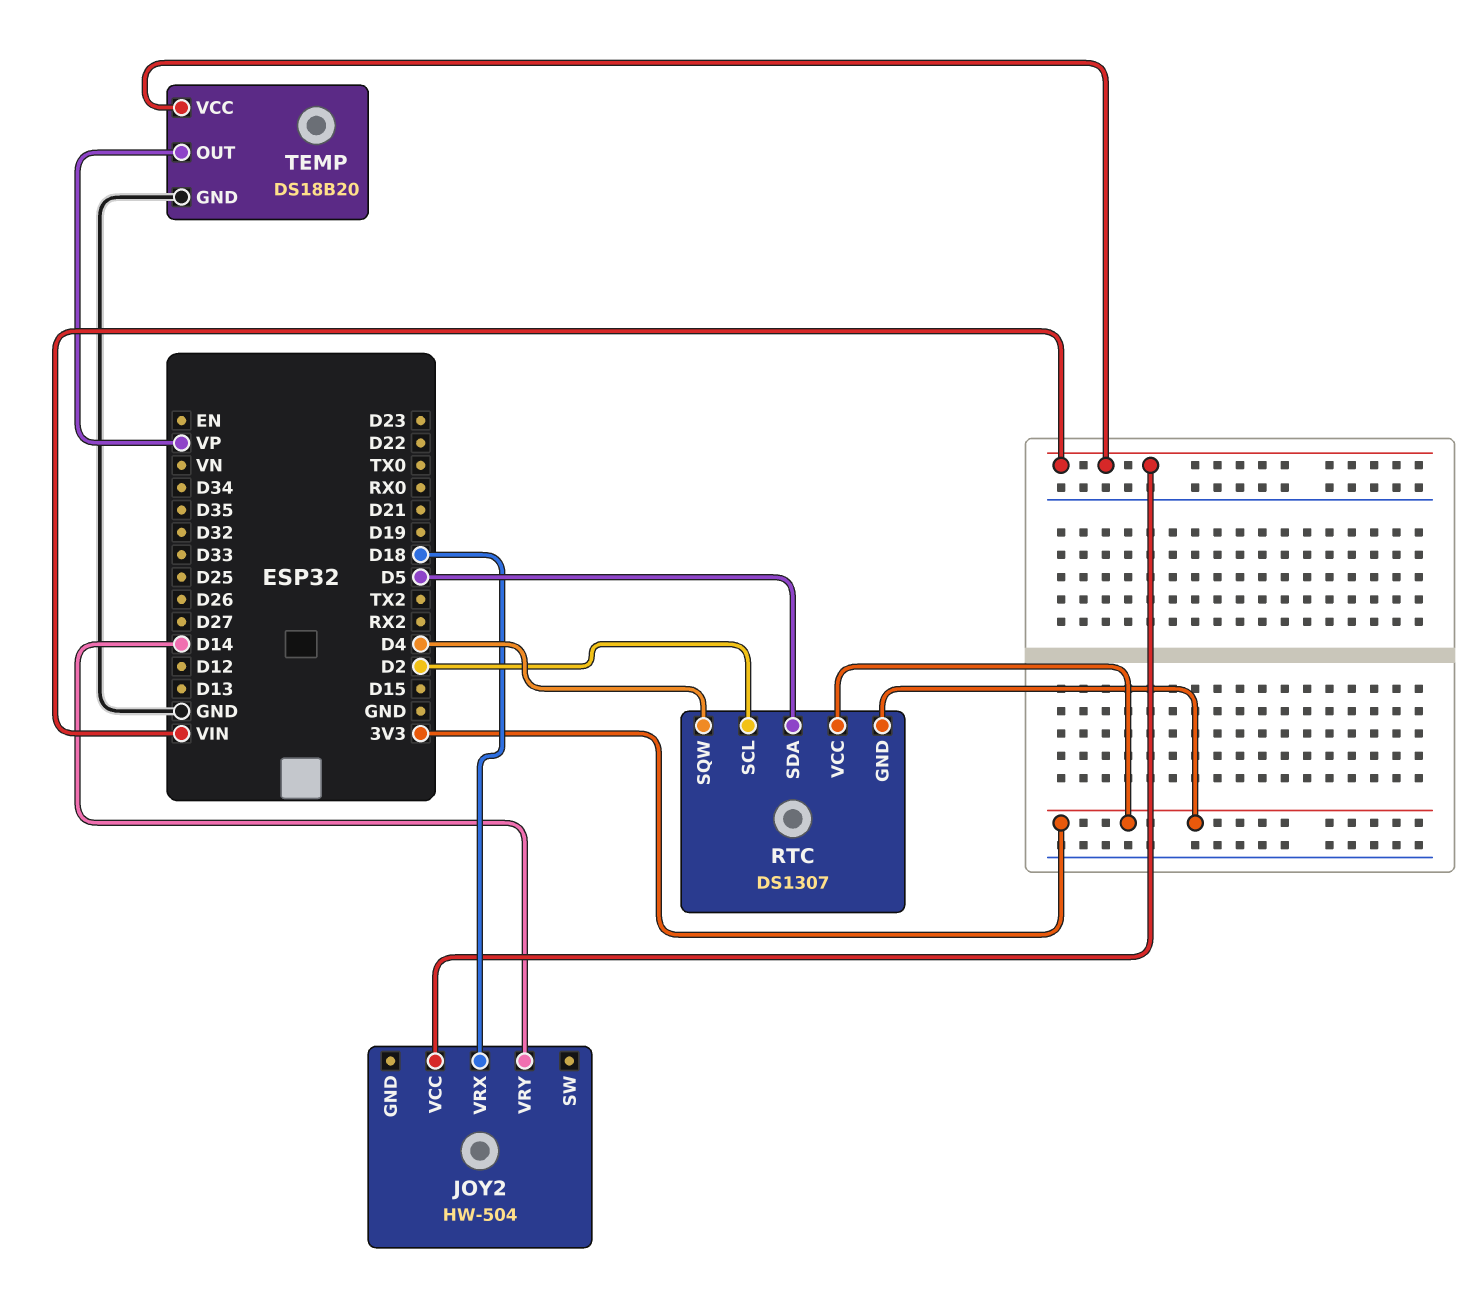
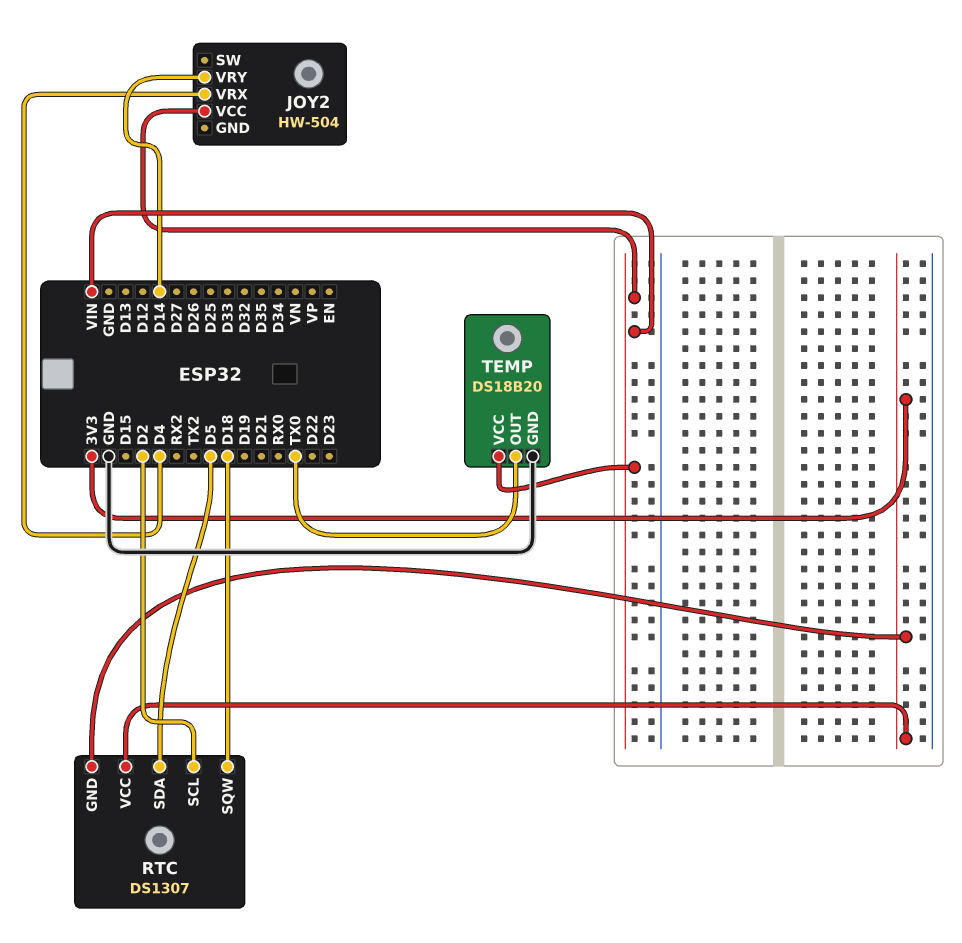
JOY2 pin VRX: D18 -> D4
RTC pin SQW: D4 -> D18
TEMP pin OUT: VP -> TX0

